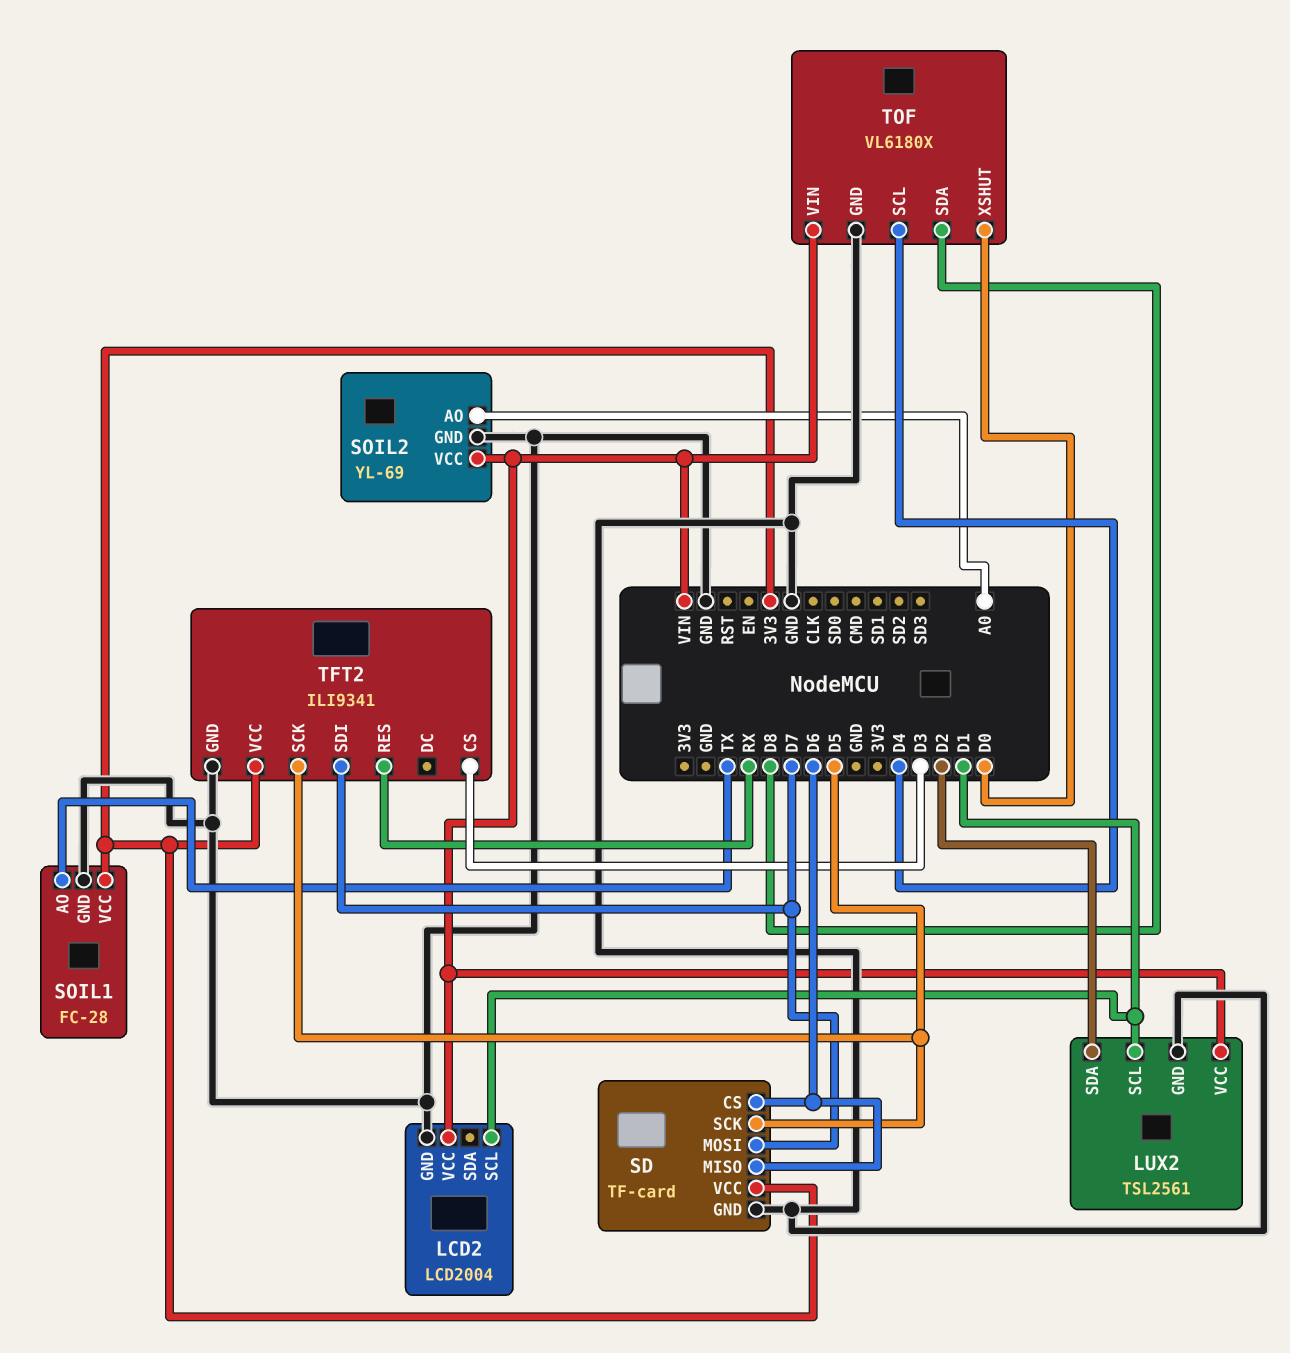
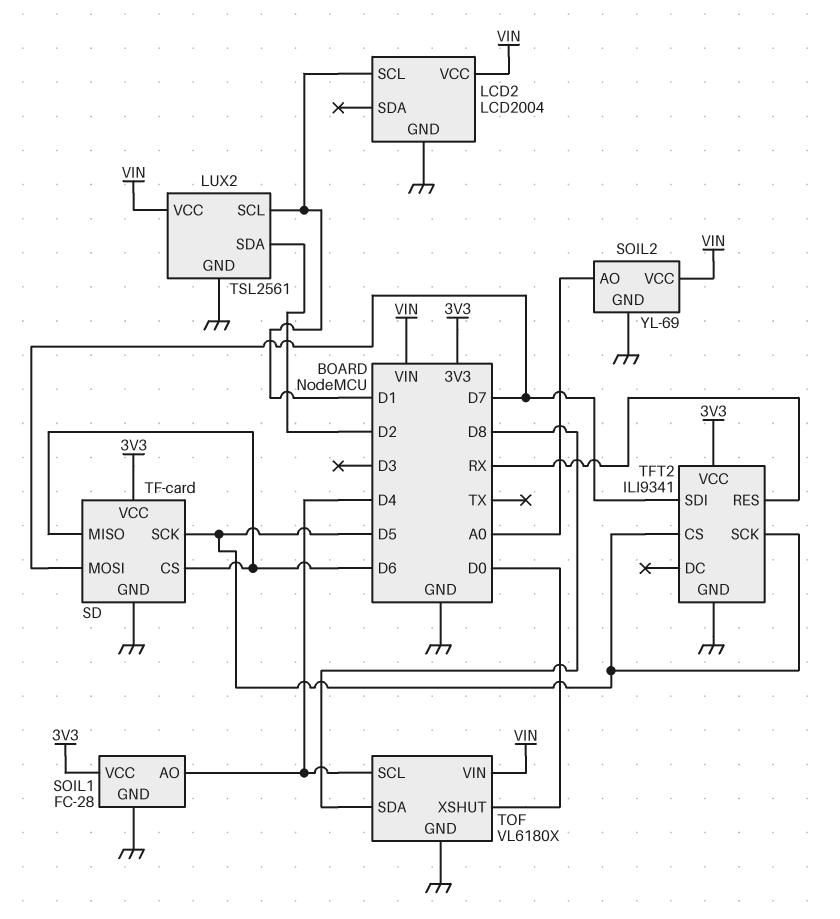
SOIL1 pin AO: TX -> D4
TFT2 pin CS: D3 -> D5

